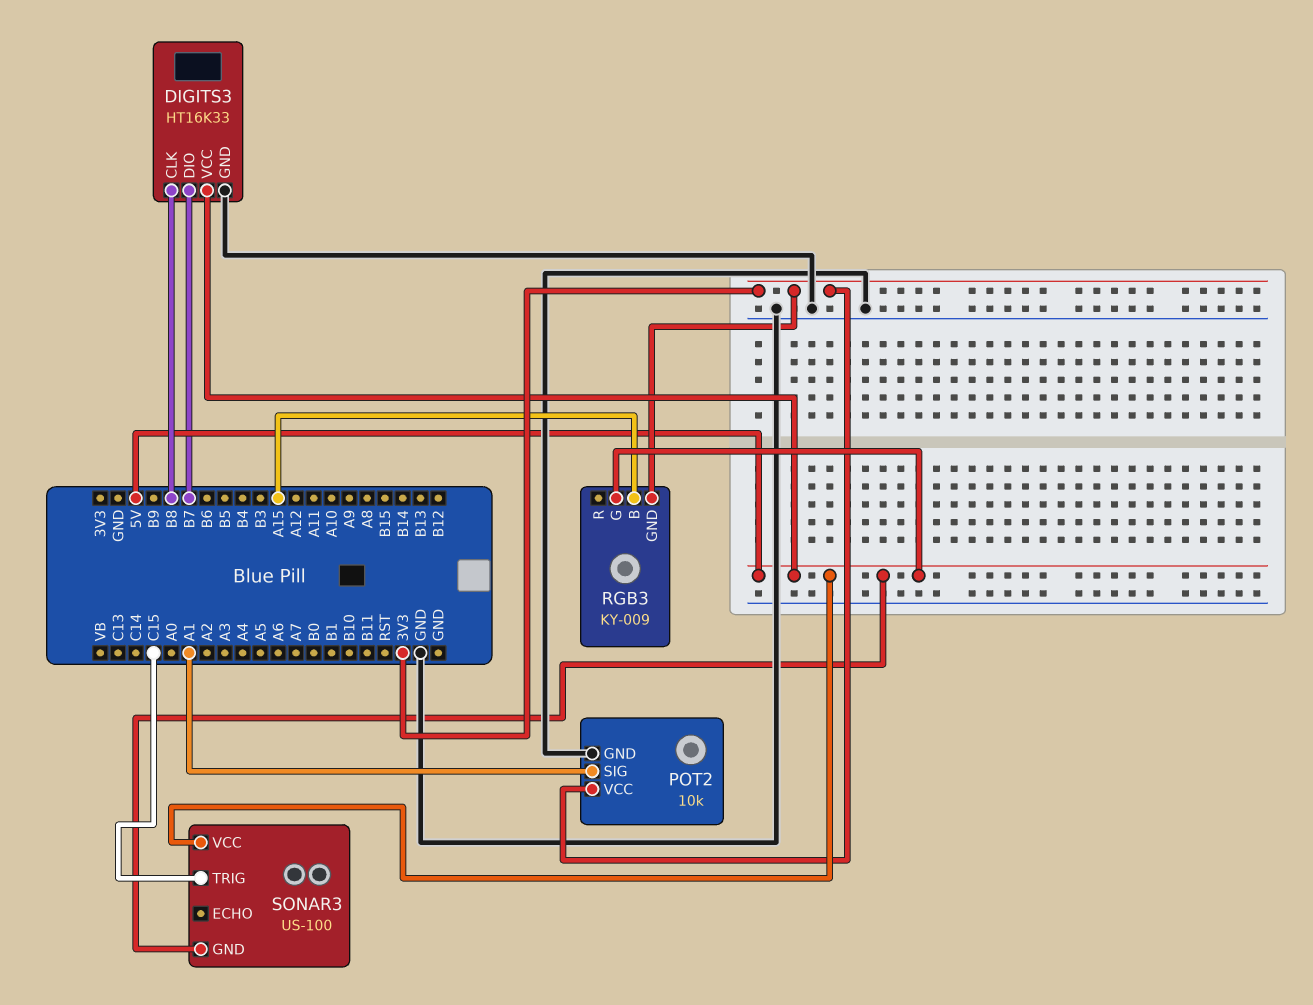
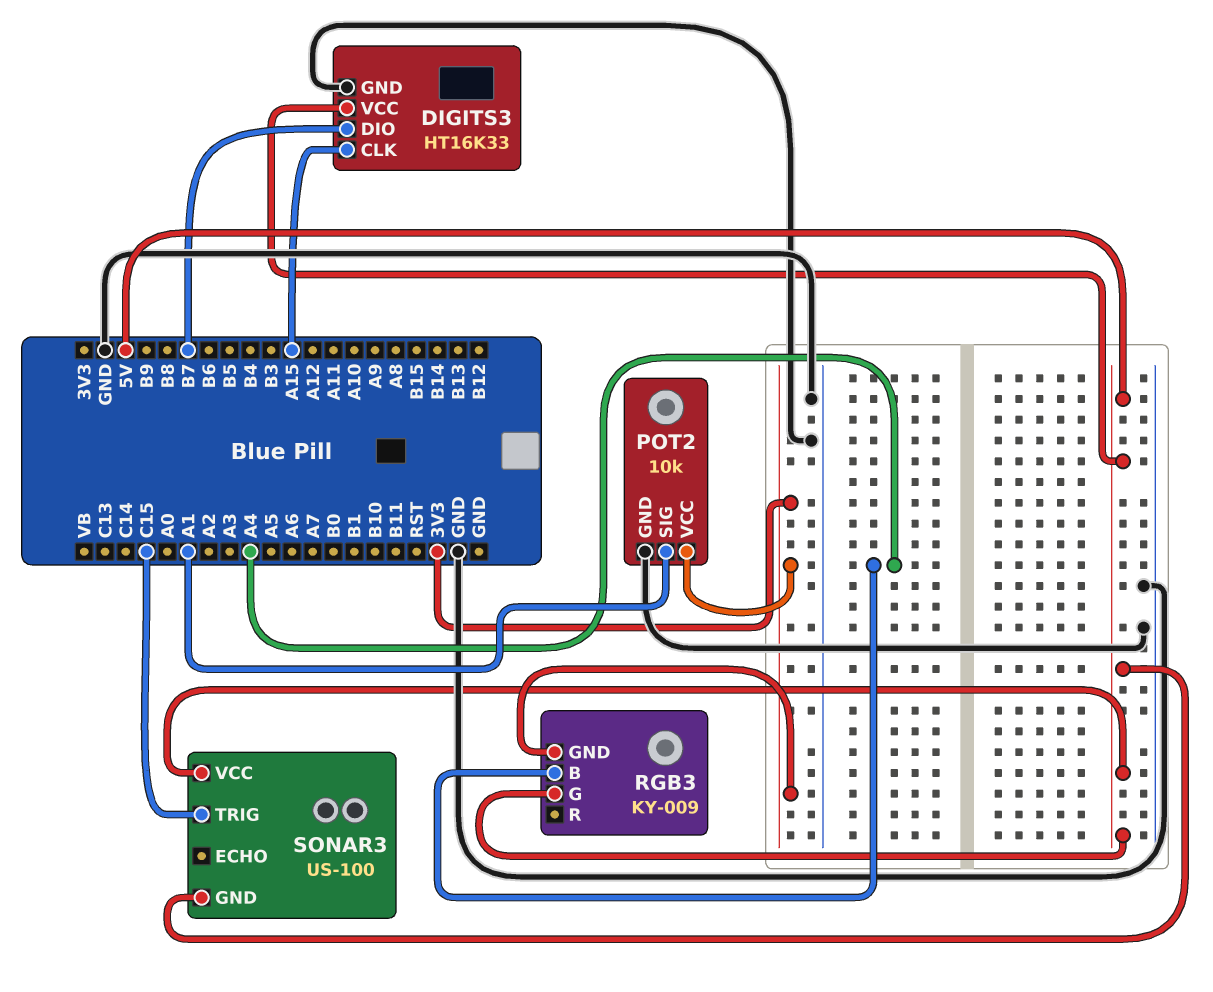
DIGITS3 pin CLK: B8 -> A15
RGB3 pin B: A15 -> A4

